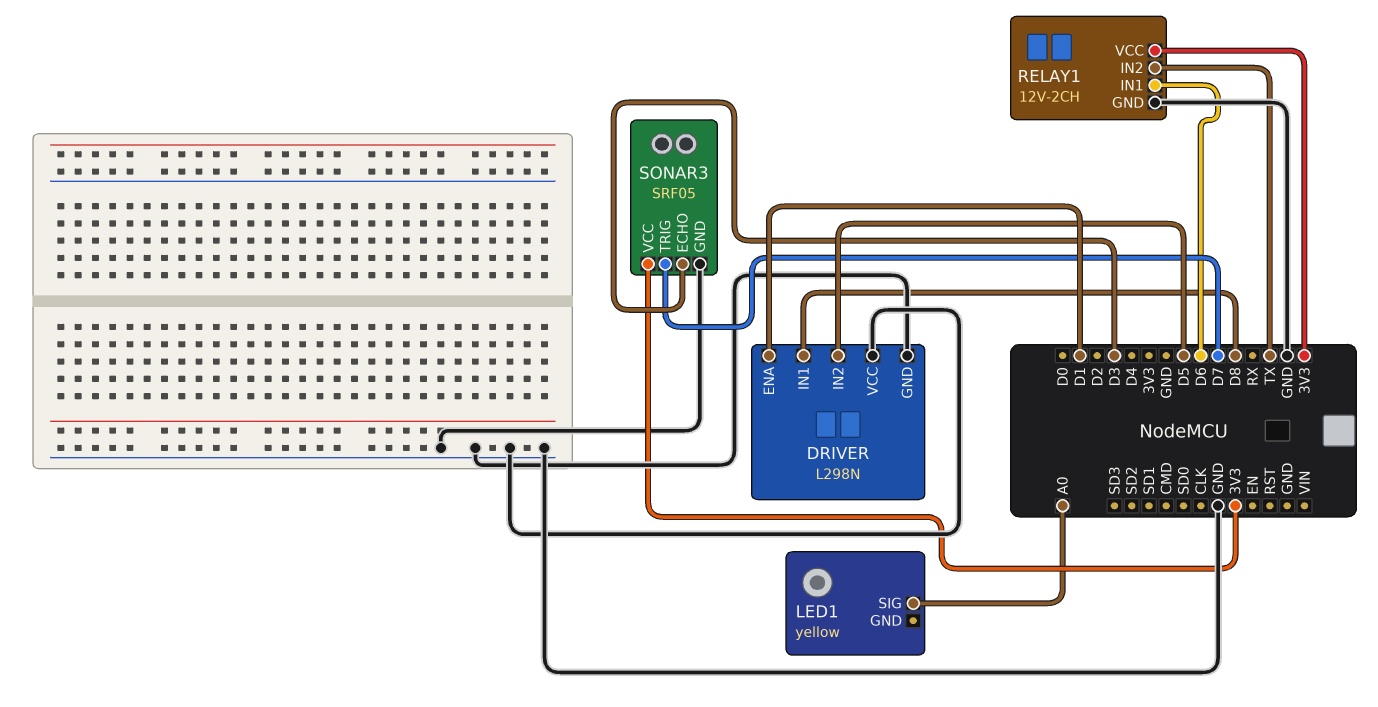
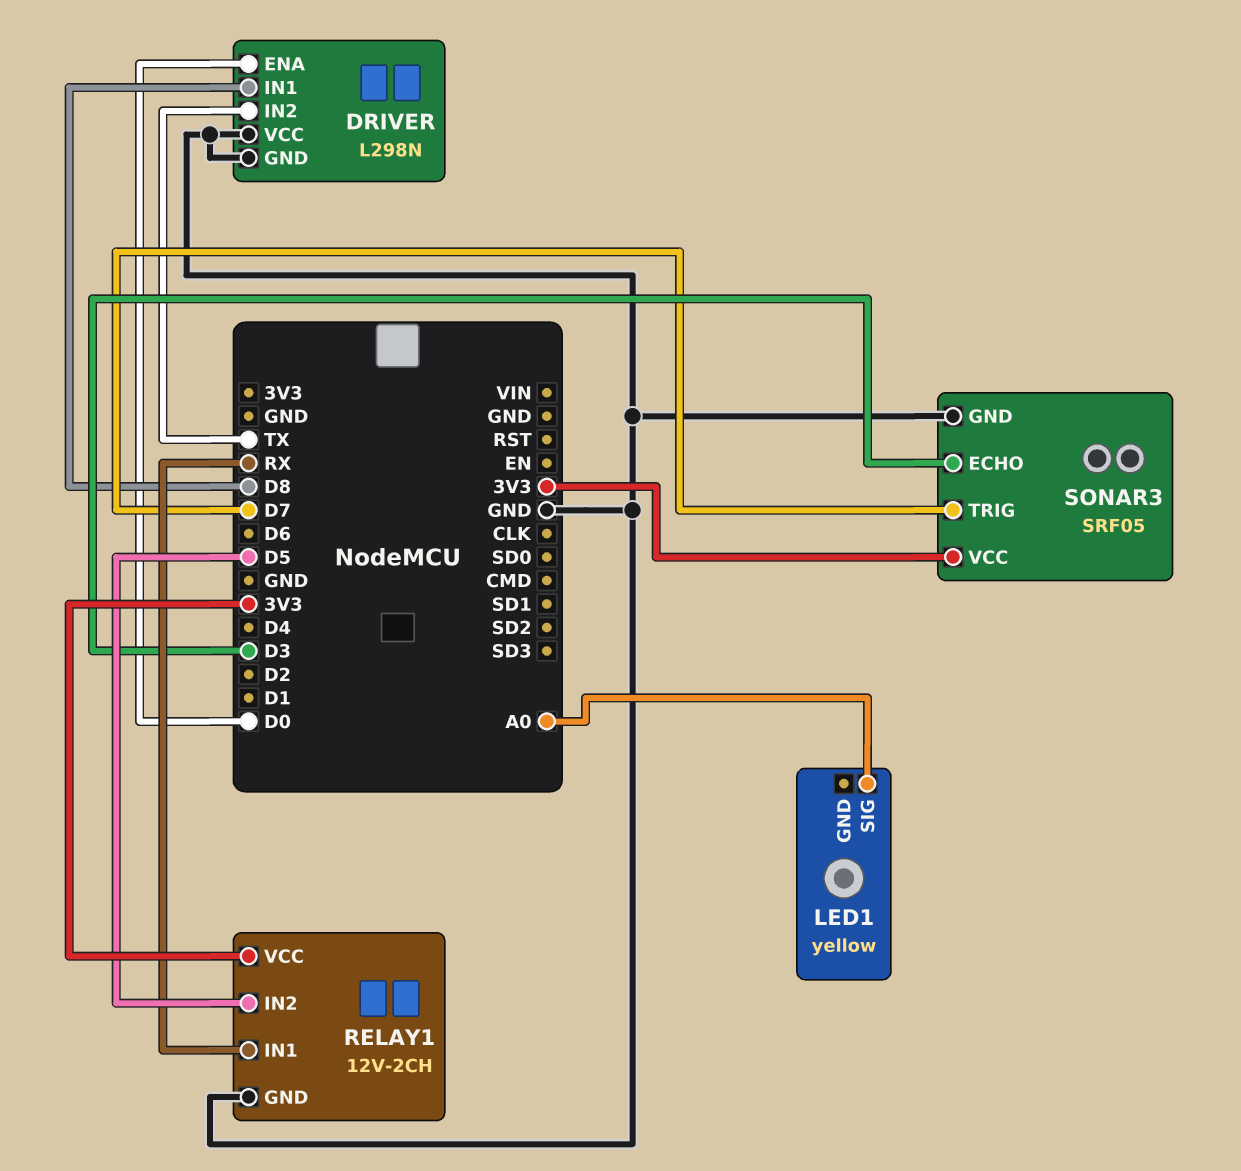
DRIVER pin ENA: D1 -> D0
DRIVER pin IN2: D5 -> TX
RELAY1 pin IN1: D6 -> RX
RELAY1 pin IN2: TX -> D5

